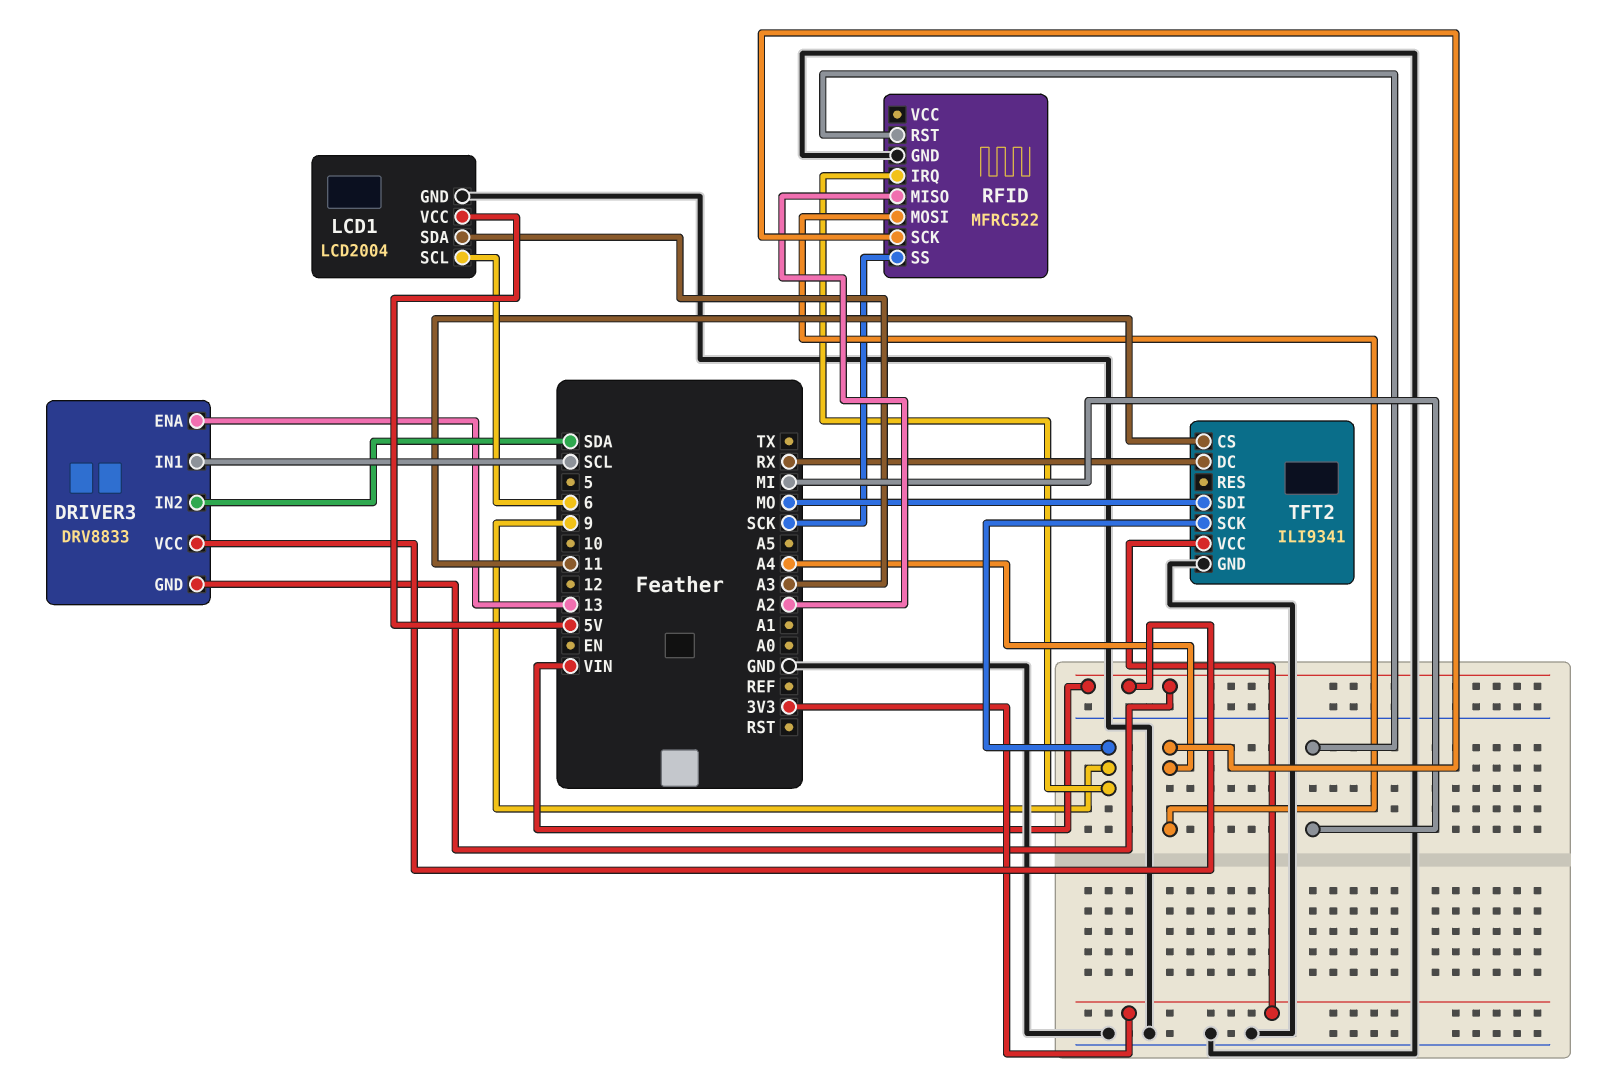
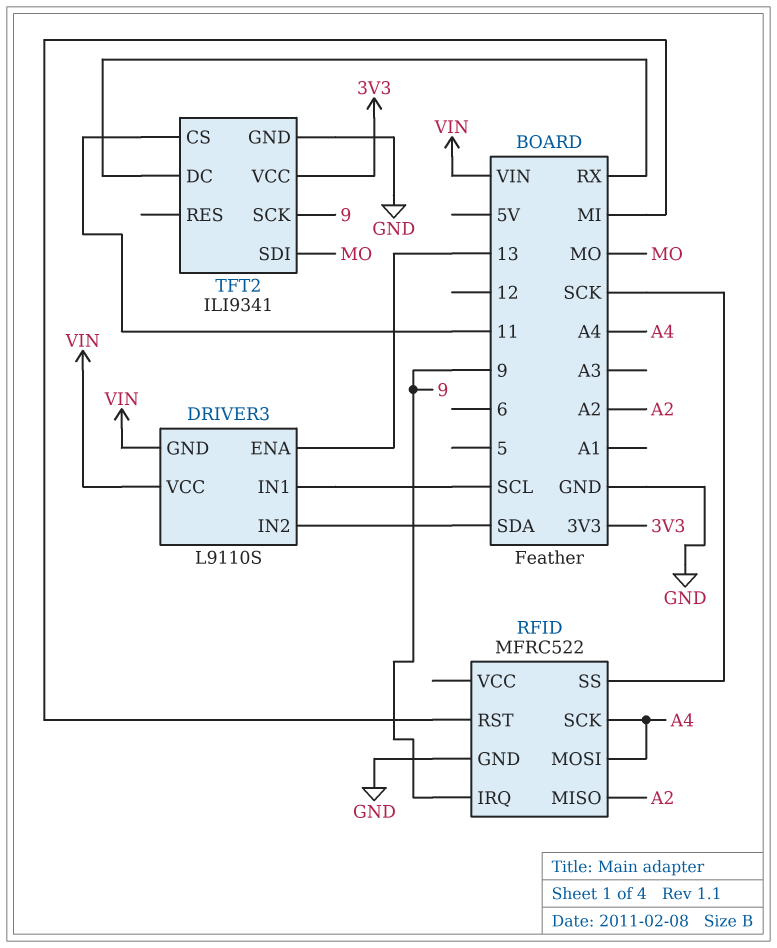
DRIVER3: DRV8833 -> L9110S
LCD1: LCD2004 -> none
LCD1 pin GND: GND -> none
LCD1 pin SCL: 6 -> none
LCD1 pin SDA: A3 -> none
LCD1 pin VCC: 5V -> none

